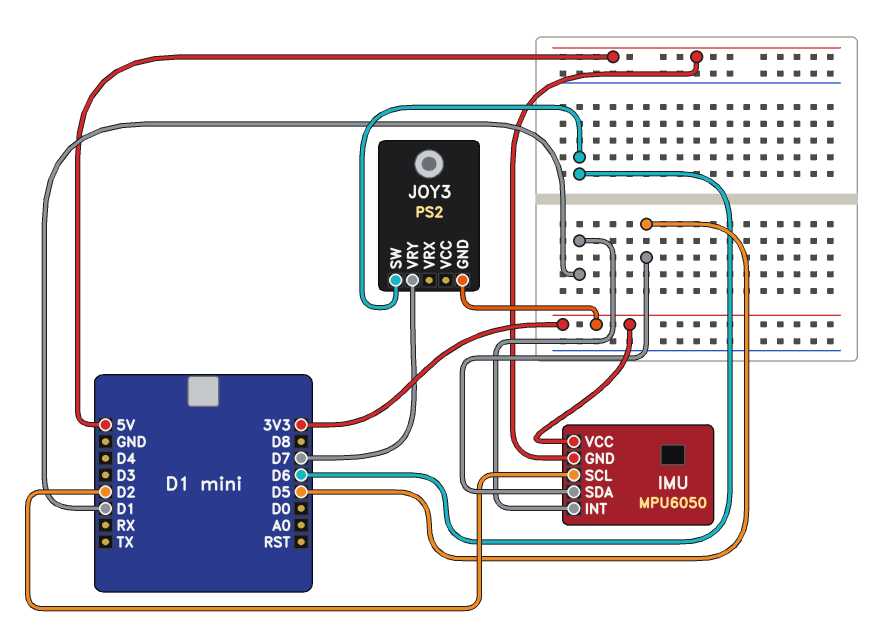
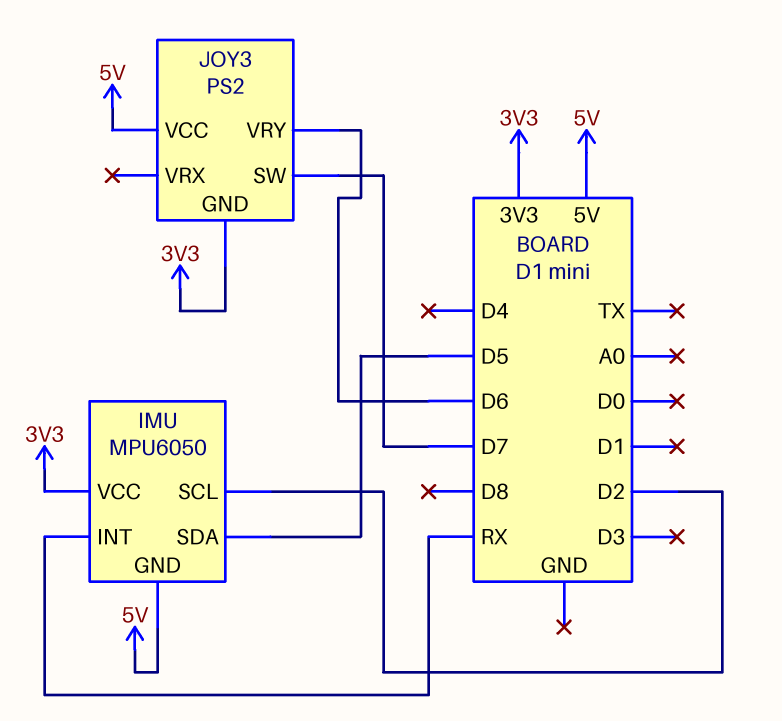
IMU pin INT: D1 -> RX
JOY3 pin SW: D6 -> D7
JOY3 pin VCC: none -> 5V
JOY3 pin VRY: D7 -> D6

